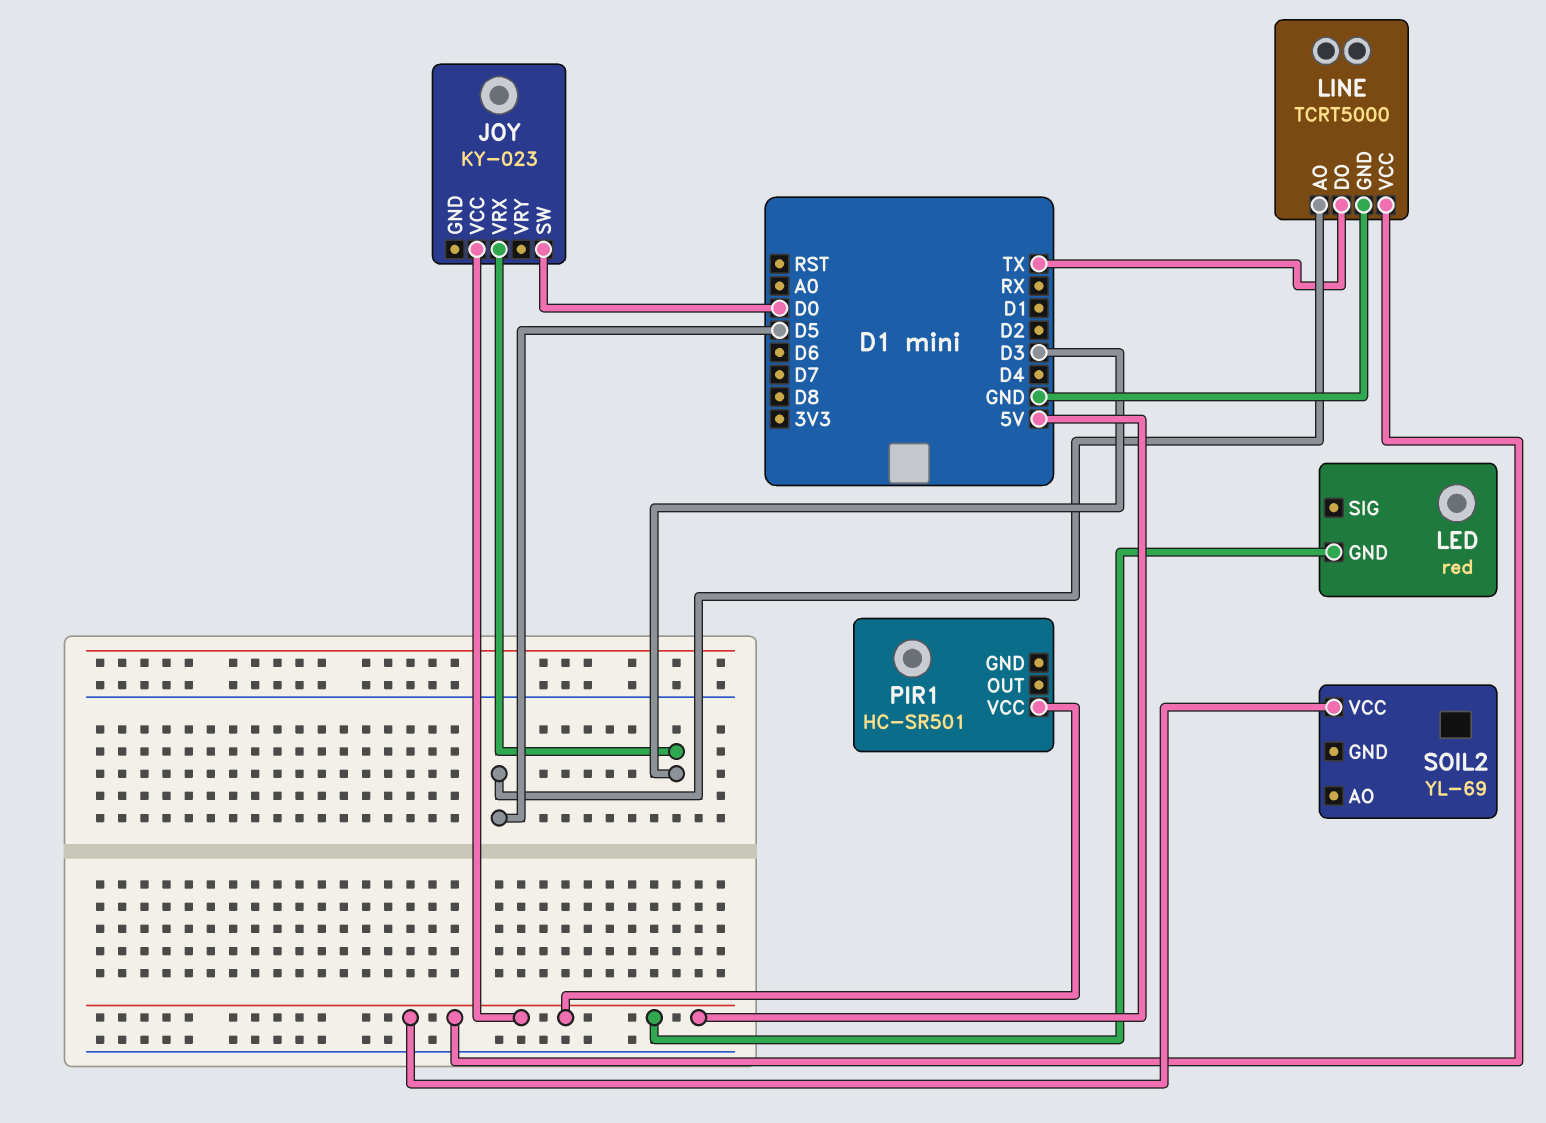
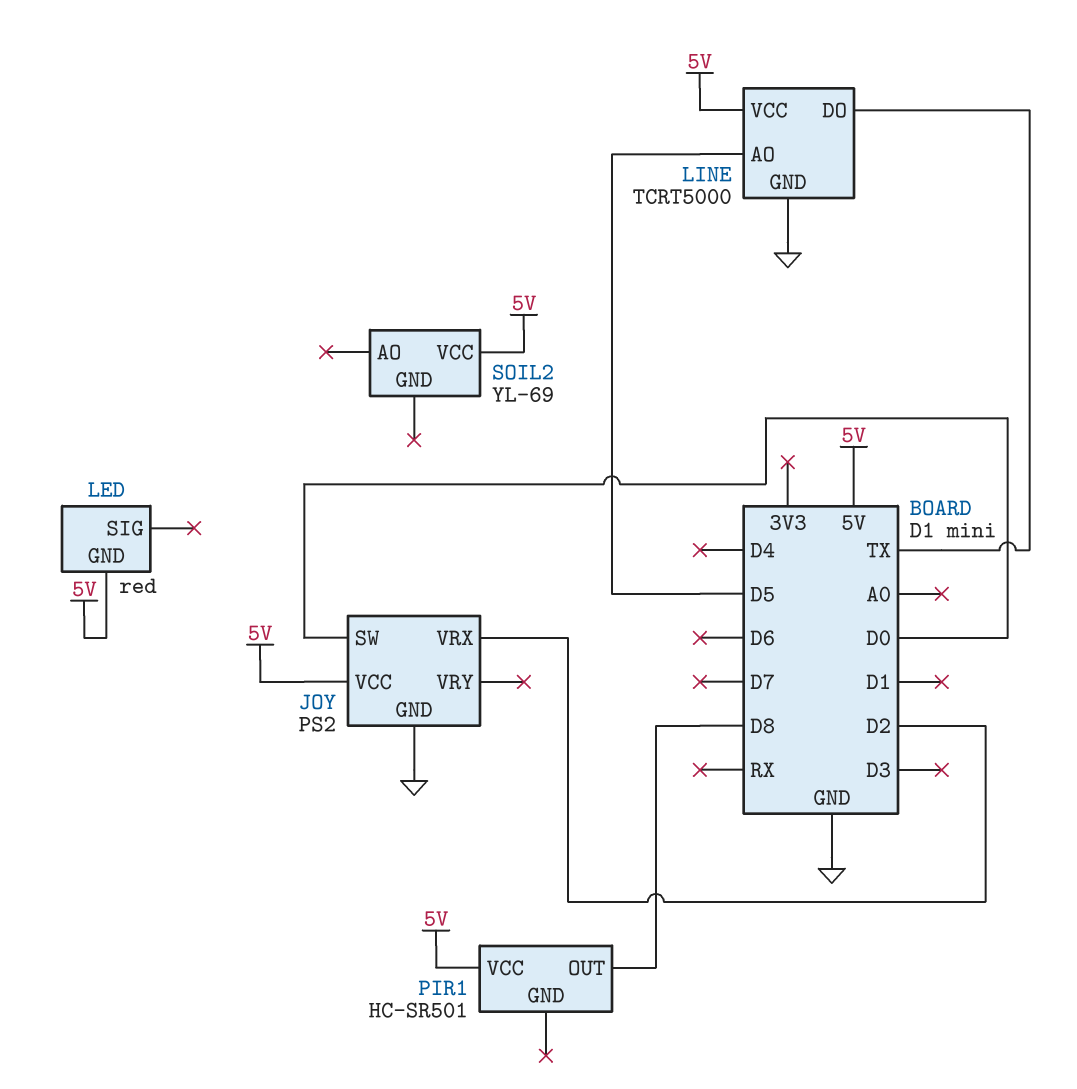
JOY: KY-023 -> PS2
JOY pin GND: none -> GND
JOY pin VRX: D3 -> D2
PIR1 pin OUT: none -> D8

